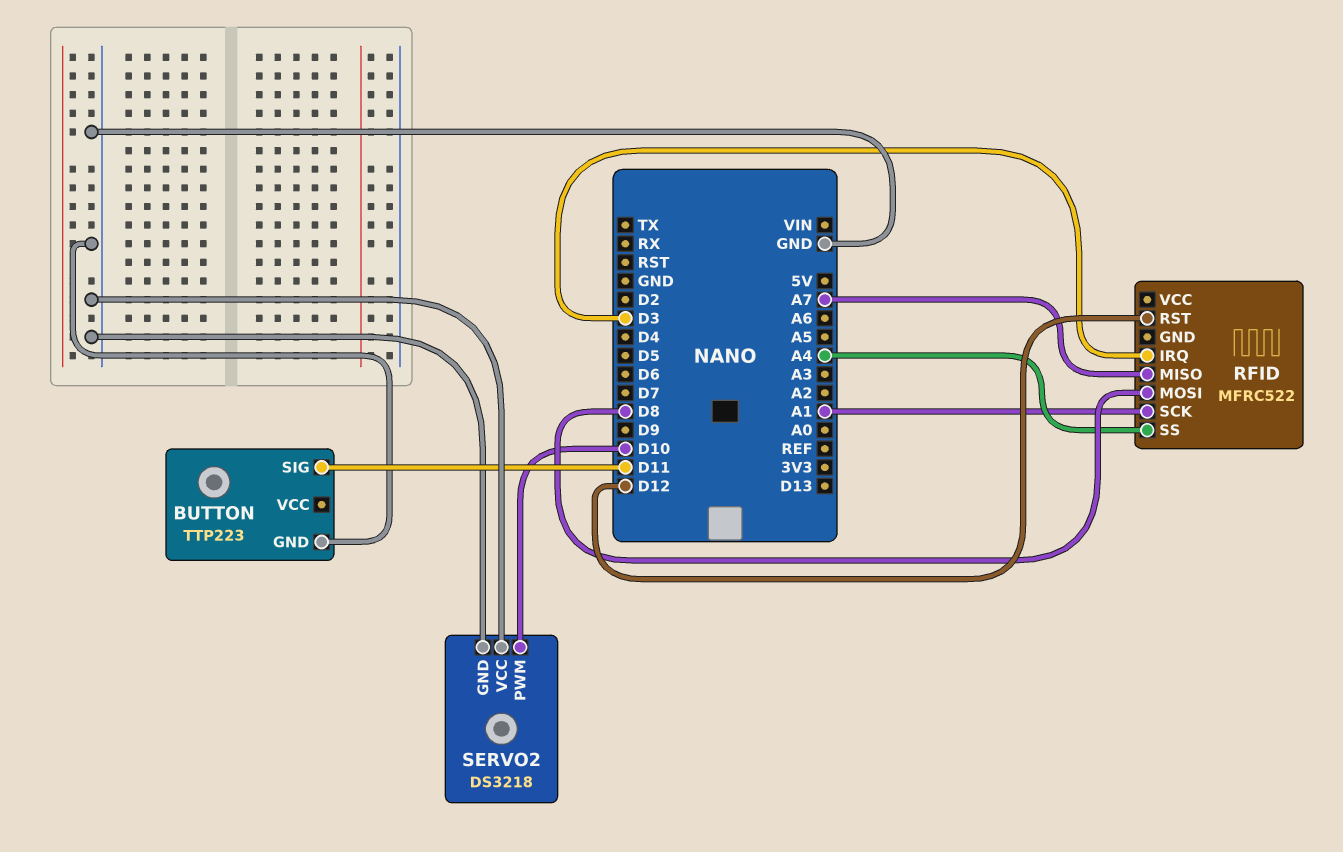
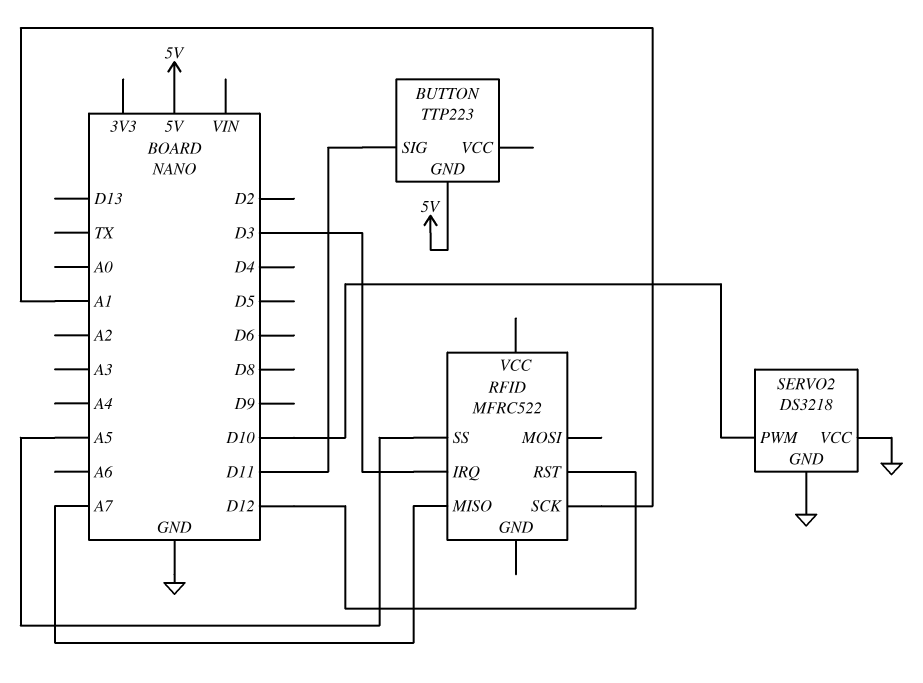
BUTTON pin GND: GND -> 5V
RFID pin MOSI: D8 -> none
RFID pin SS: A4 -> A5

